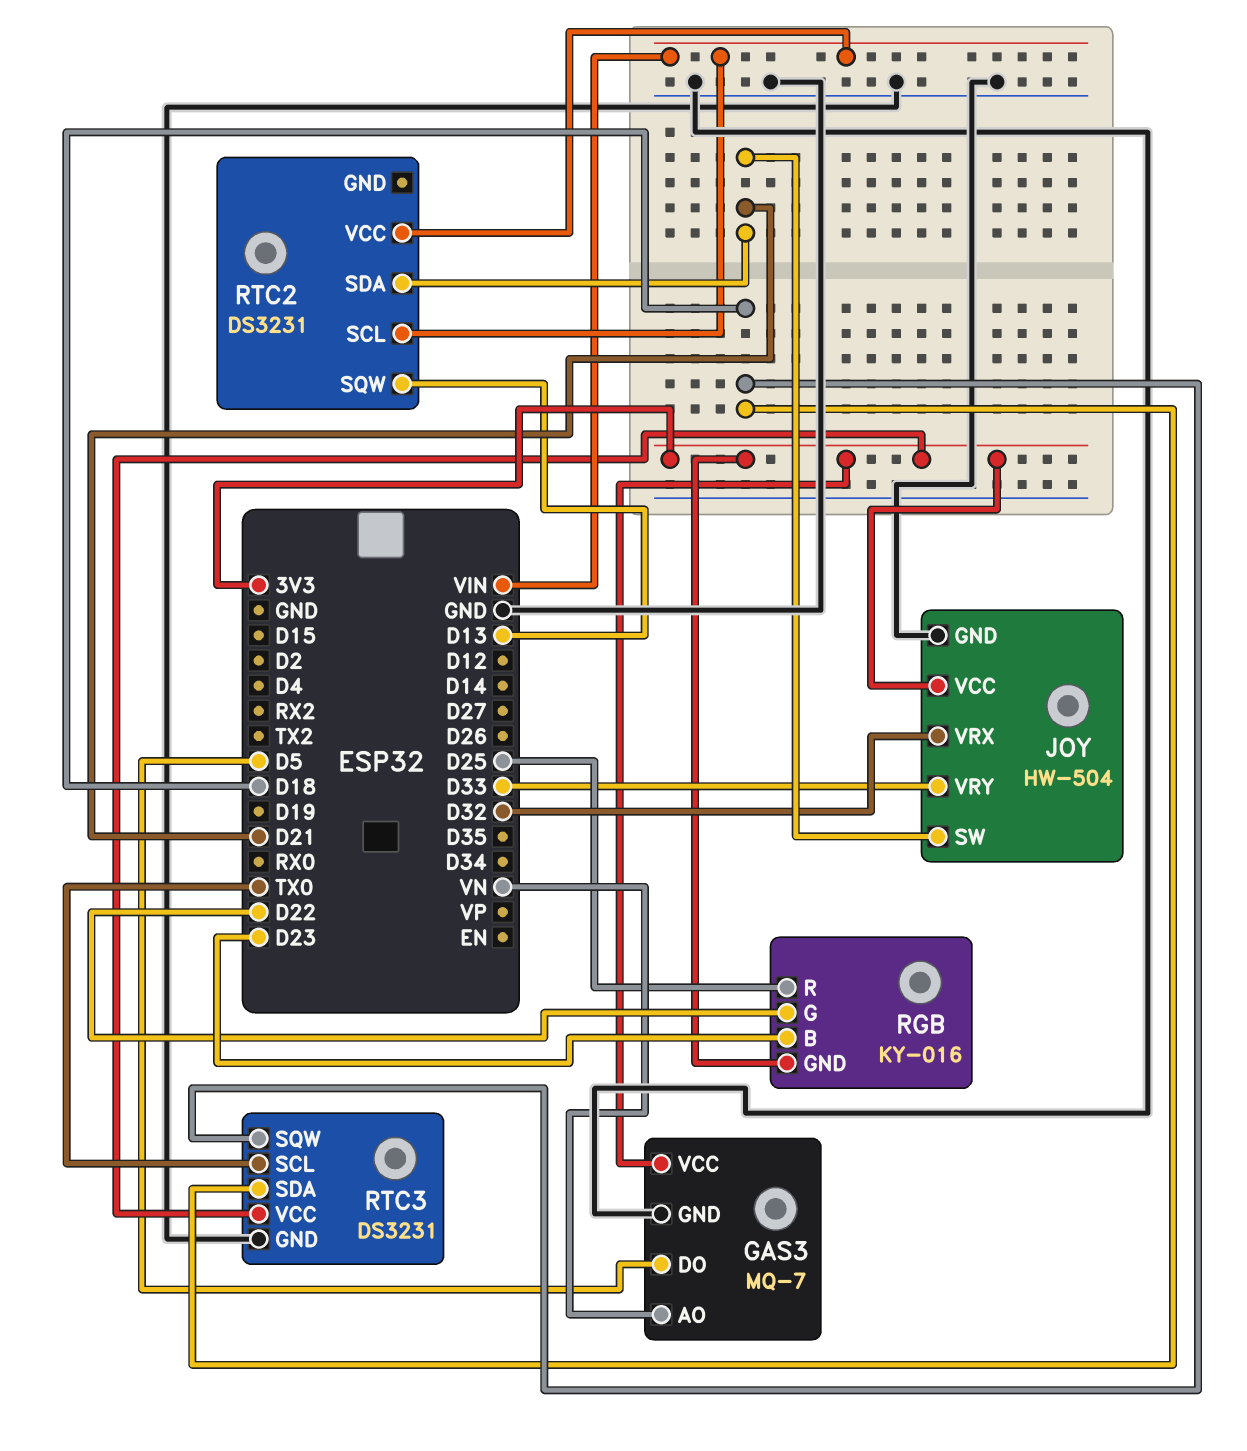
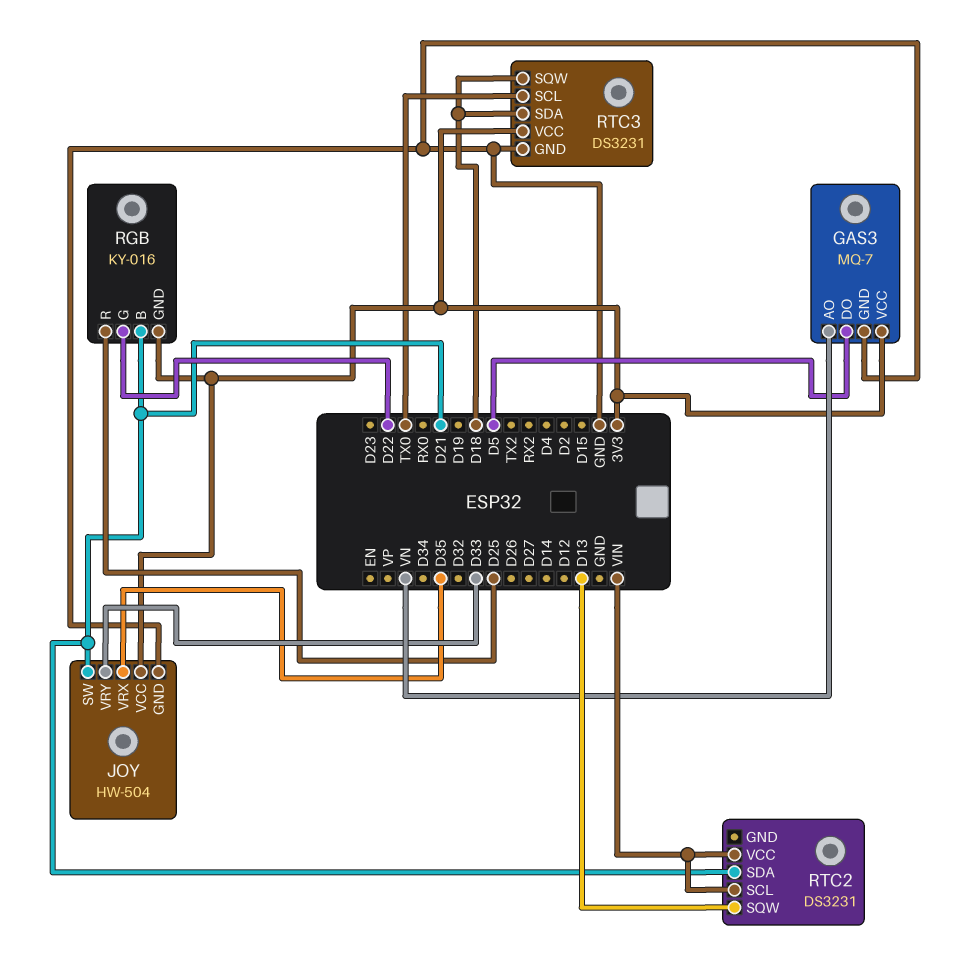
JOY pin VRX: D32 -> D35
RGB pin B: D23 -> D21

